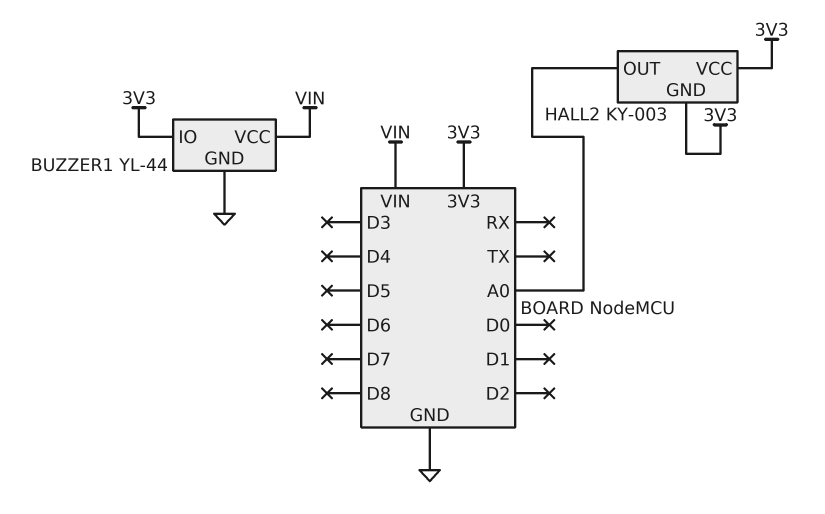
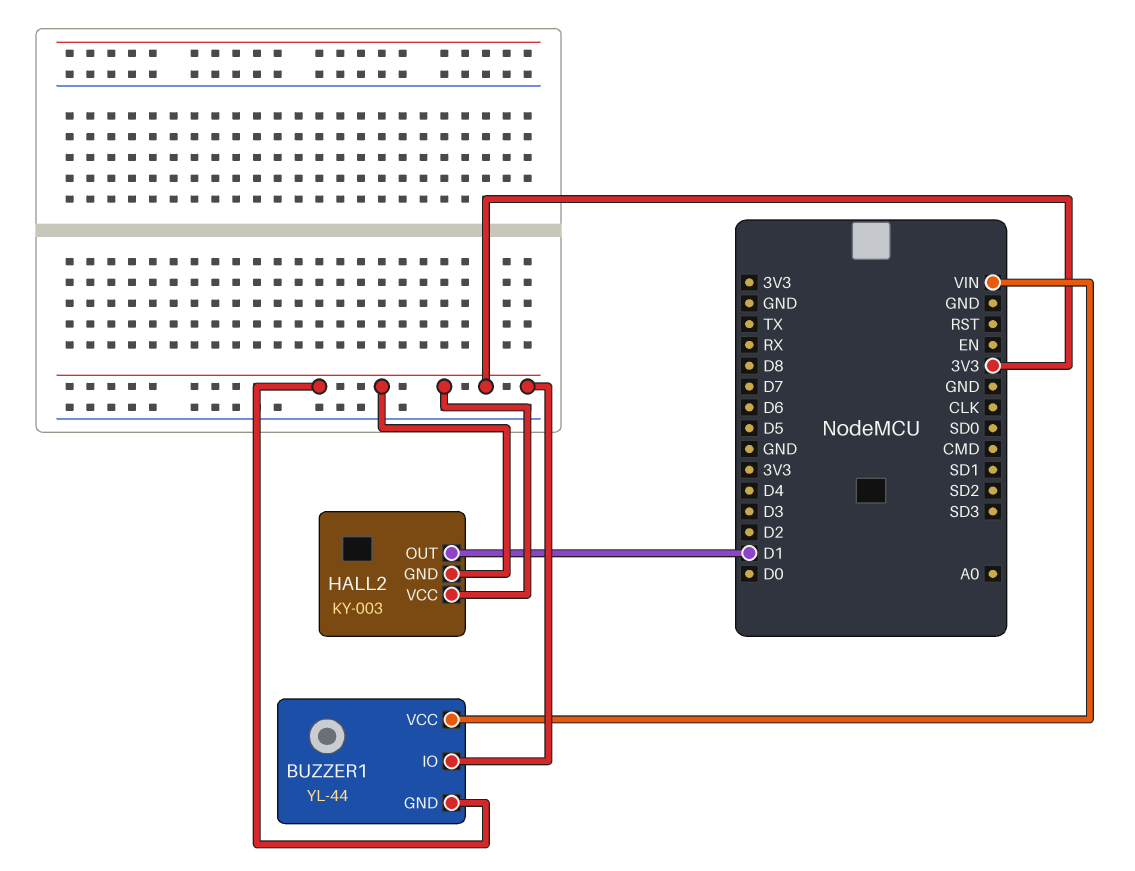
BUZZER1 pin GND: GND -> 3V3
HALL2 pin OUT: A0 -> D1

